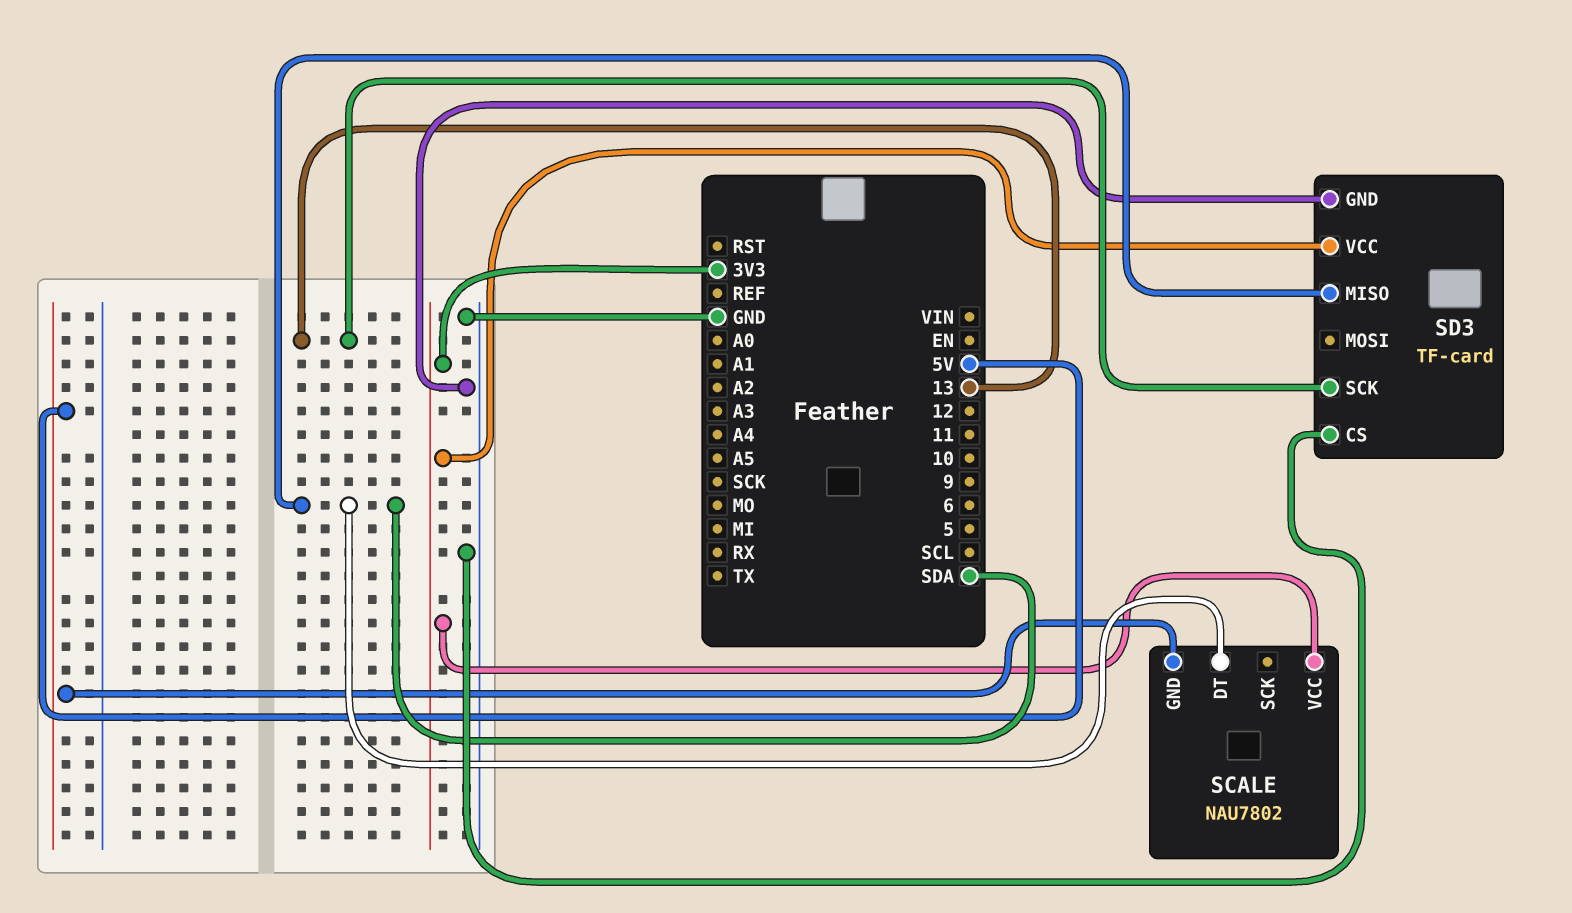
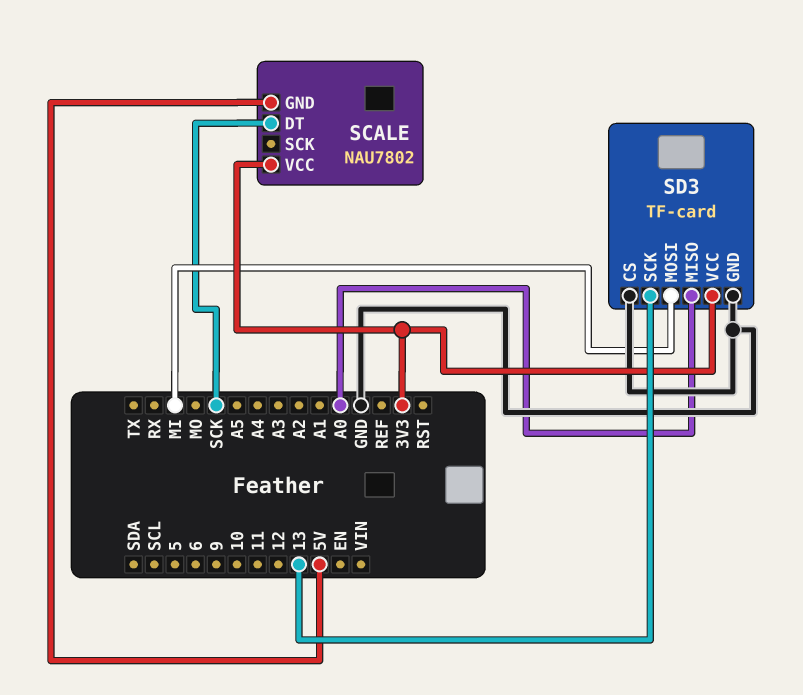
SCALE pin DT: SDA -> SCK
SD3 pin MISO: SDA -> A0
SD3 pin MOSI: none -> MI

